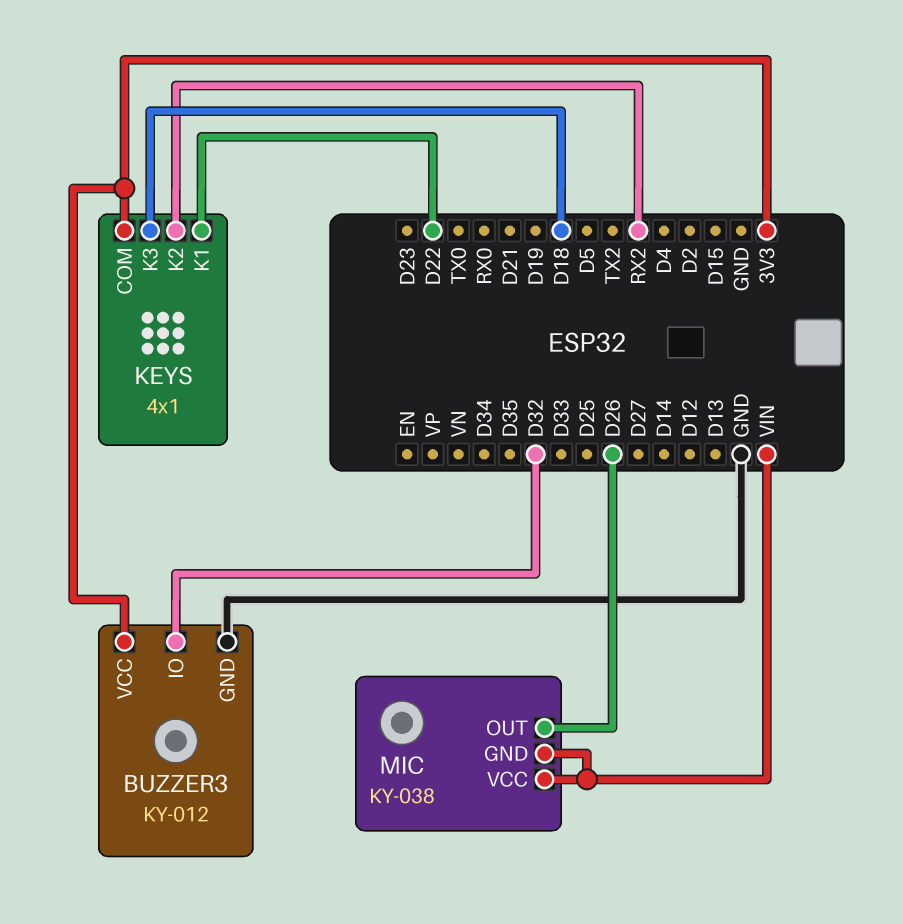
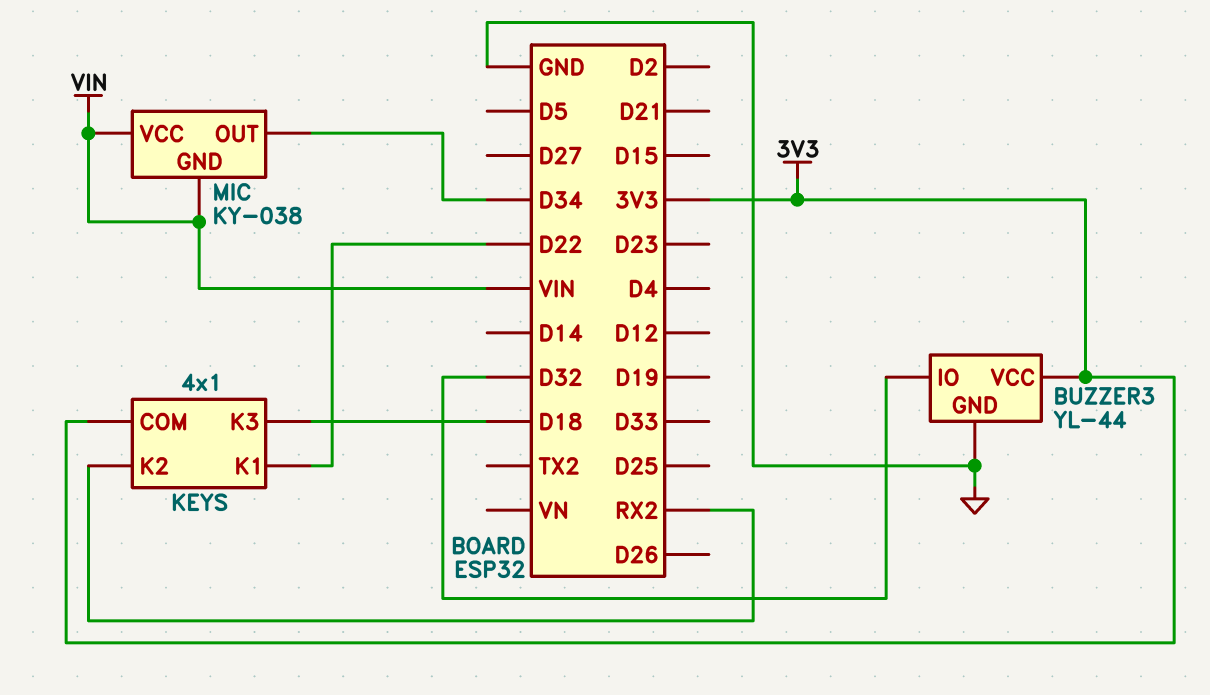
BUZZER3: KY-012 -> YL-44
MIC pin OUT: D26 -> D34

